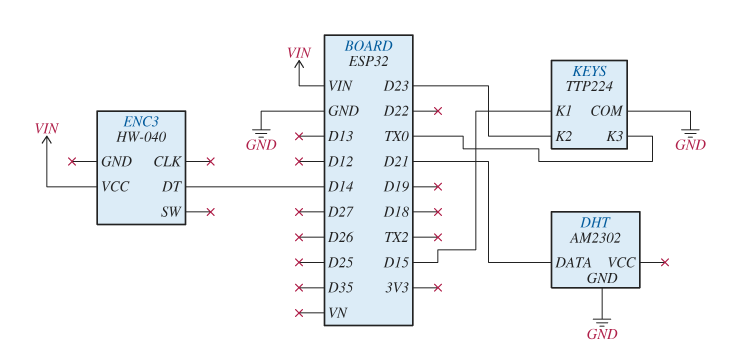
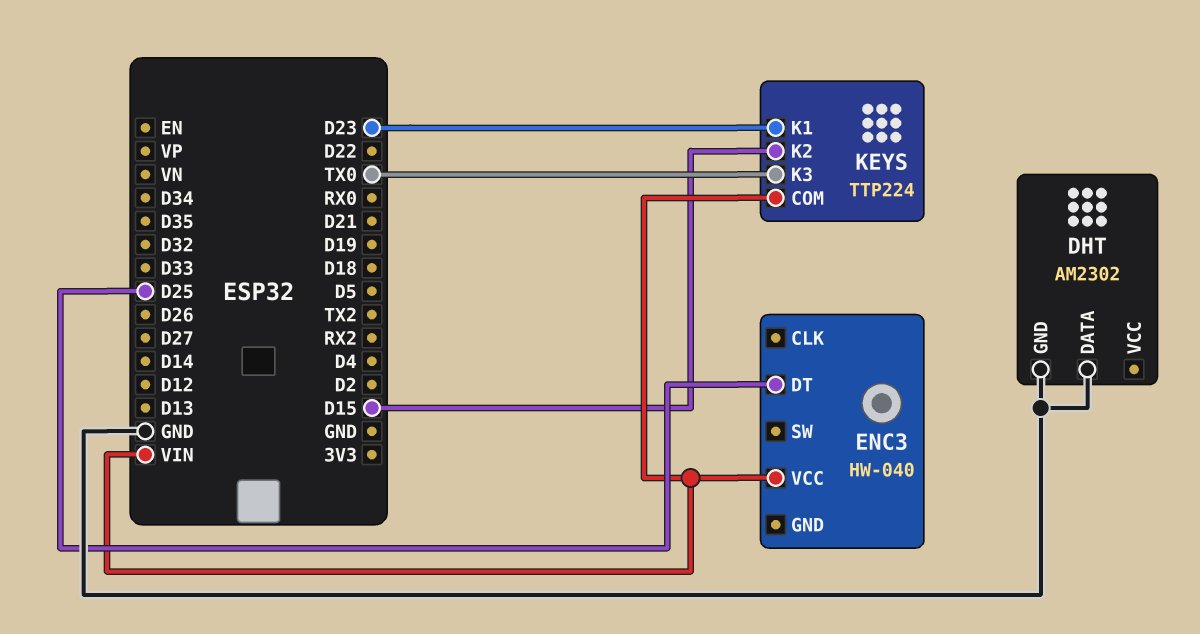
DHT pin DATA: D21 -> GND
ENC3 pin DT: D14 -> D25
KEYS pin COM: GND -> VIN
KEYS pin K1: D15 -> D23
KEYS pin K2: D23 -> D15

